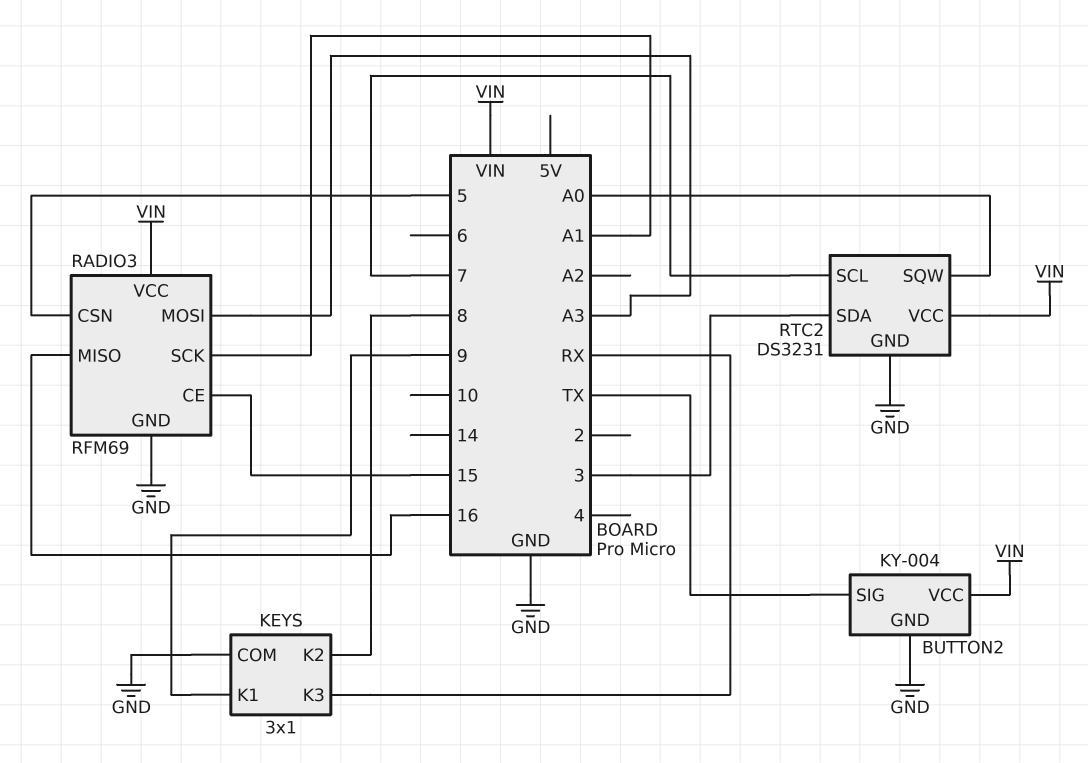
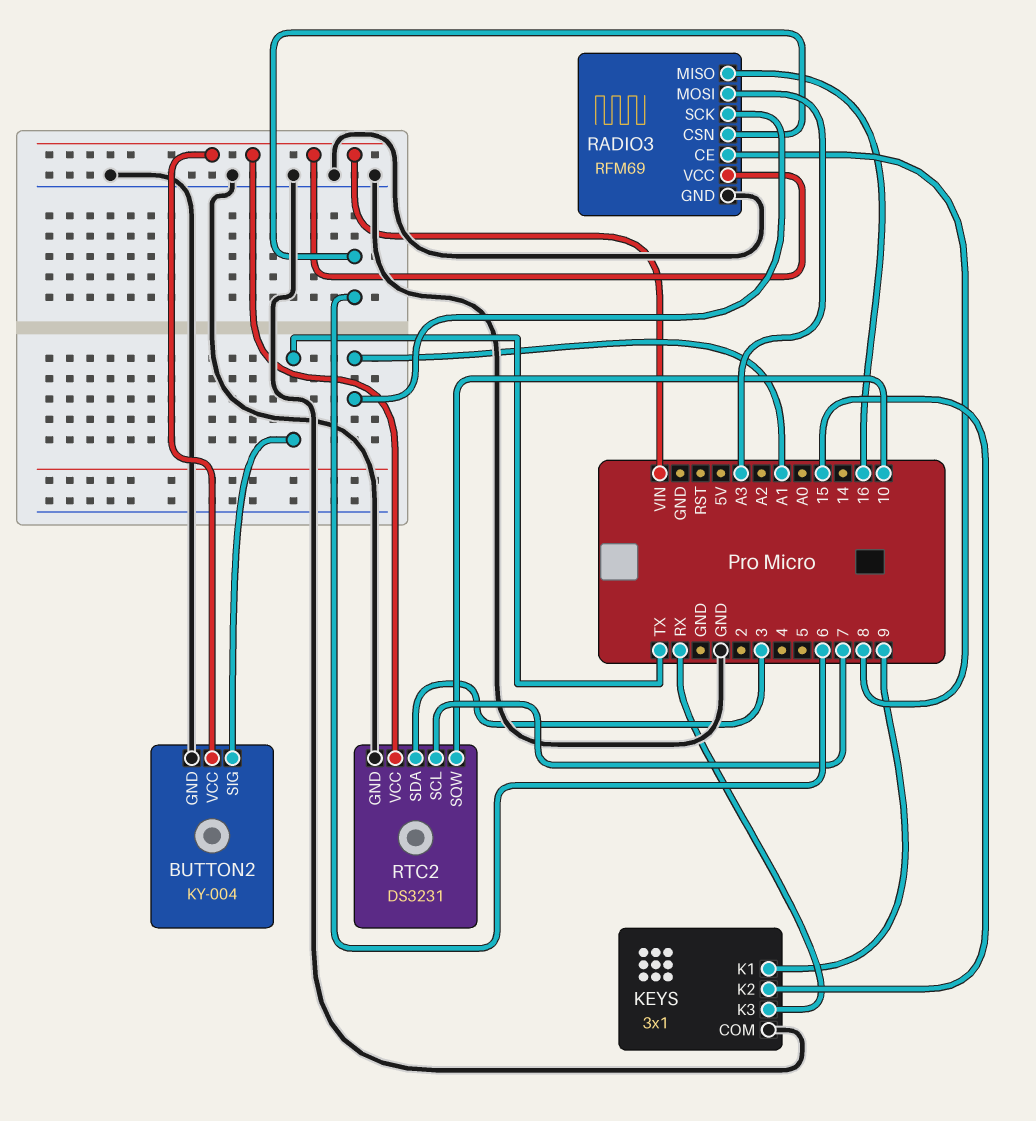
KEYS pin K2: 8 -> 15
RADIO3 pin CE: 15 -> 8
RADIO3 pin CSN: 5 -> 6
RTC2 pin SQW: A0 -> 10

